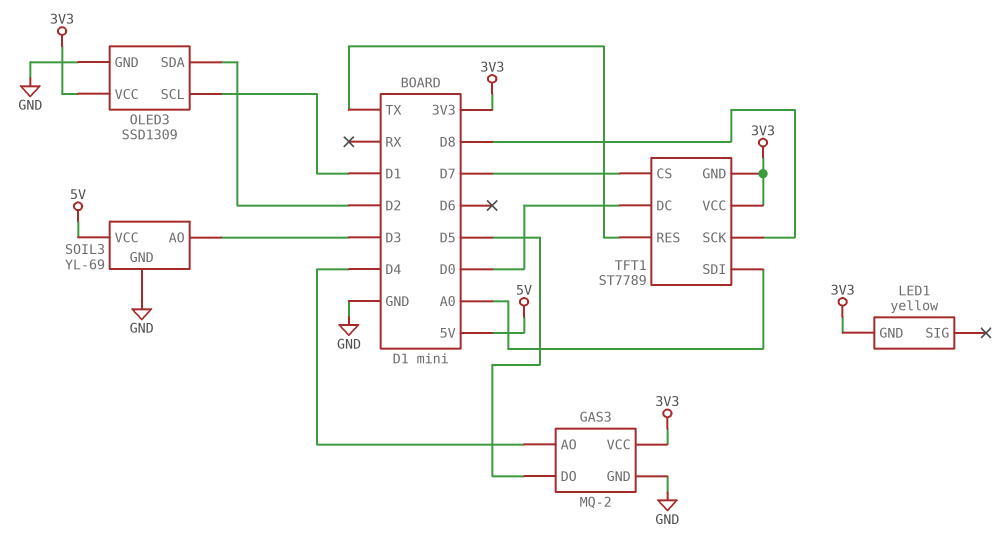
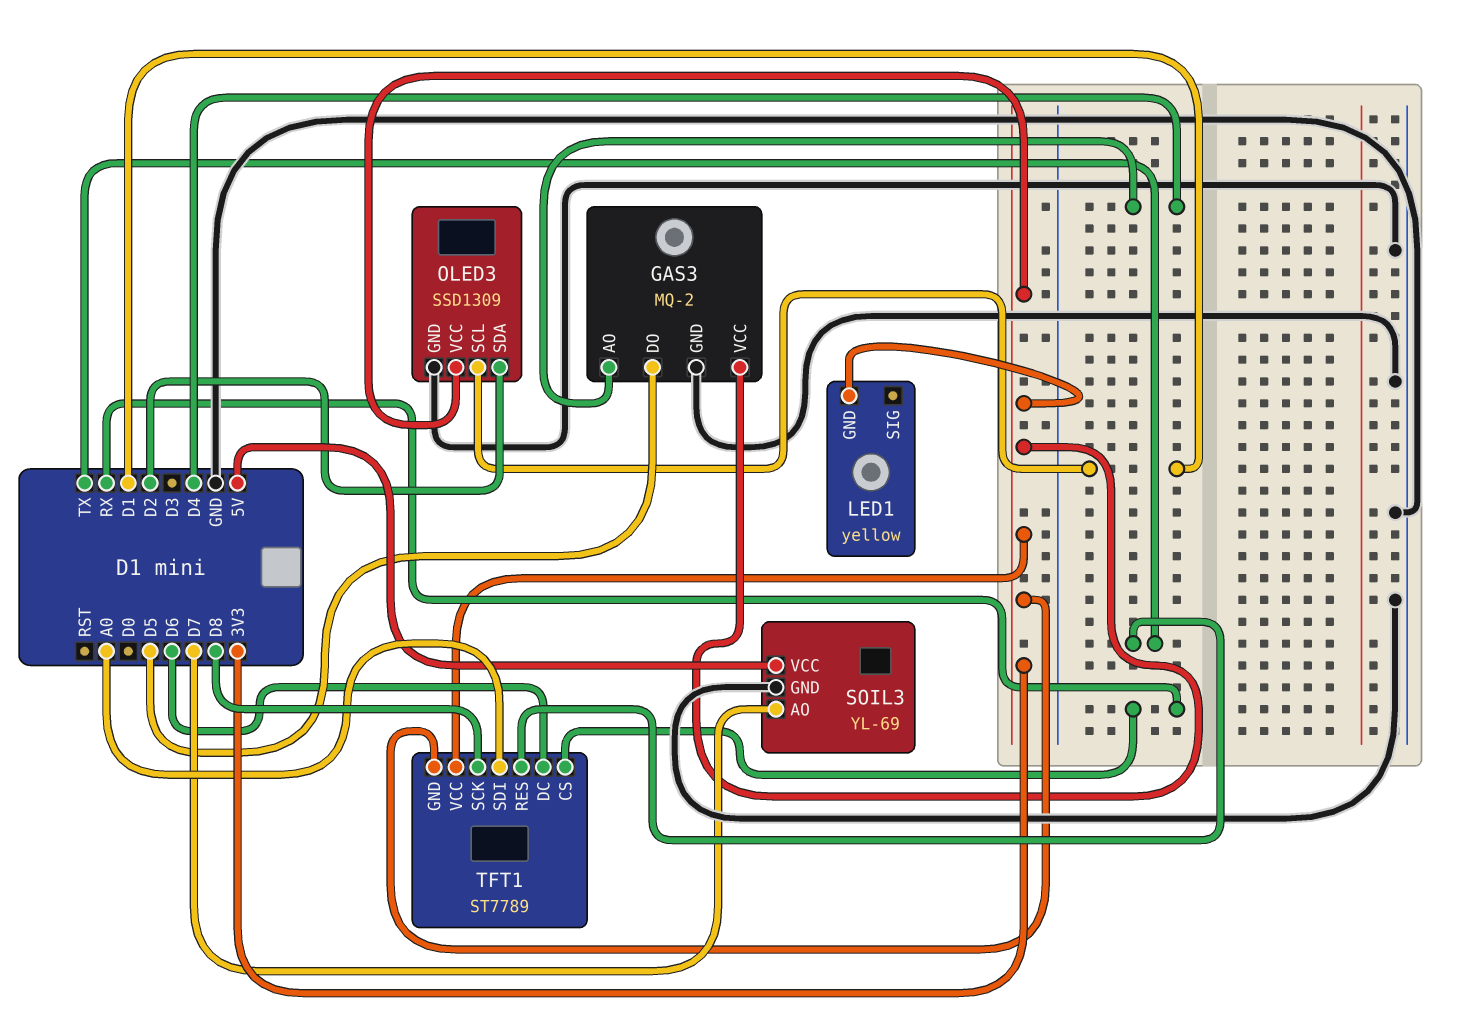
SOIL3 pin AO: D3 -> D7
TFT1 pin CS: D7 -> RX
TFT1 pin DC: D0 -> D6

